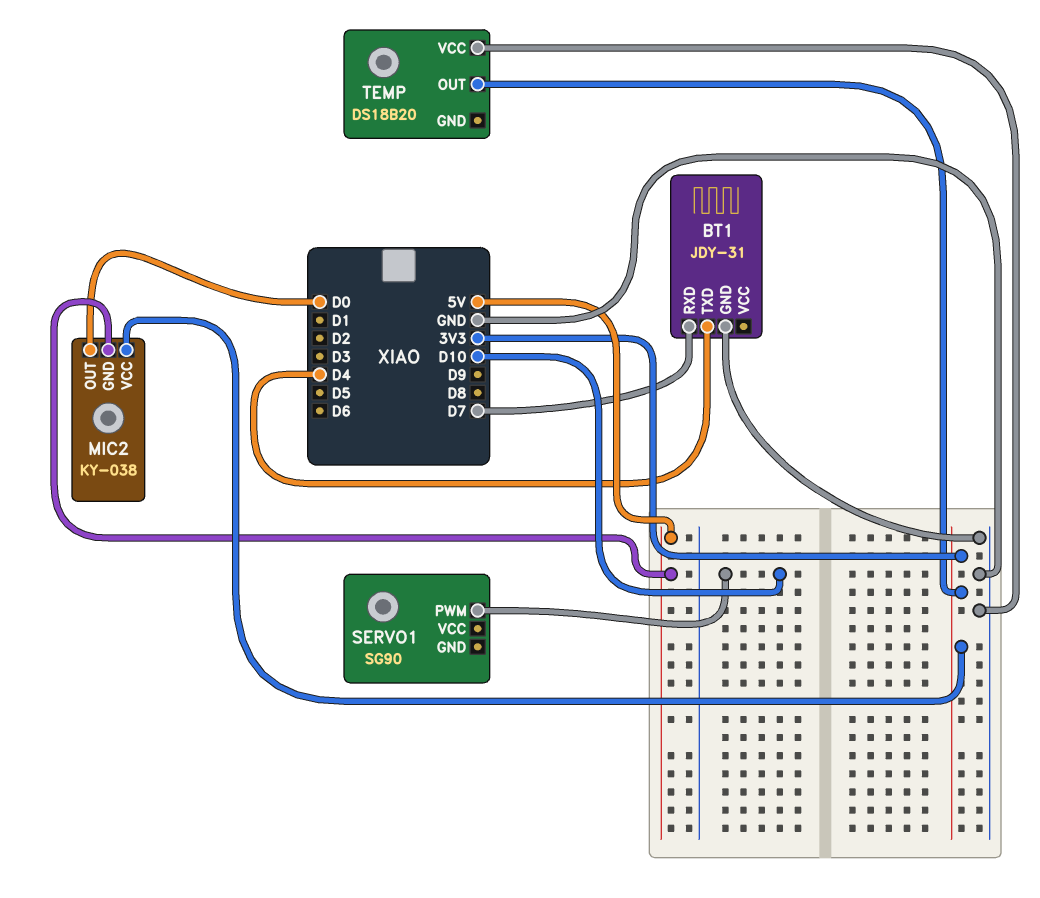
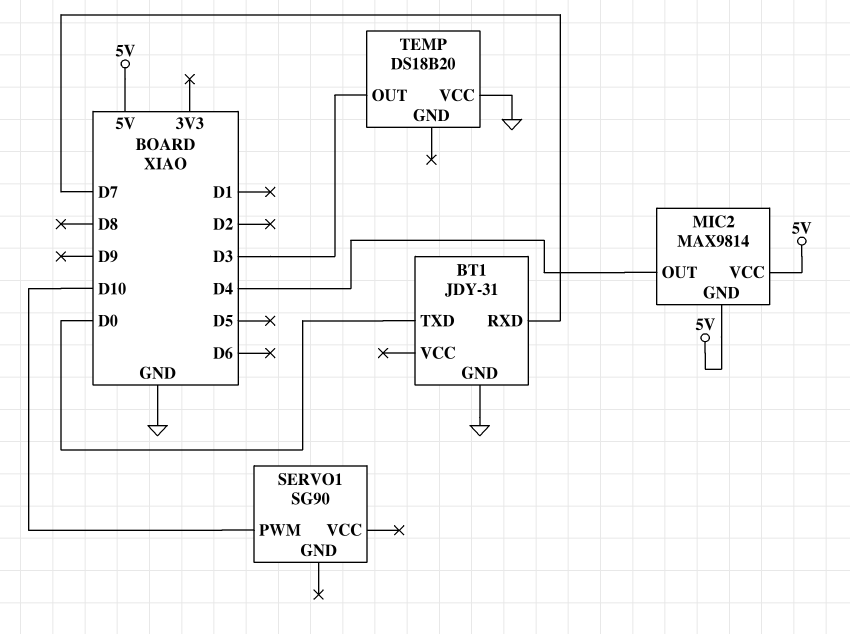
BT1 pin TXD: D4 -> D0
MIC2: KY-038 -> MAX9814
MIC2 pin OUT: D0 -> D4
MIC2 pin VCC: 3V3 -> 5V
TEMP pin OUT: 3V3 -> D3

